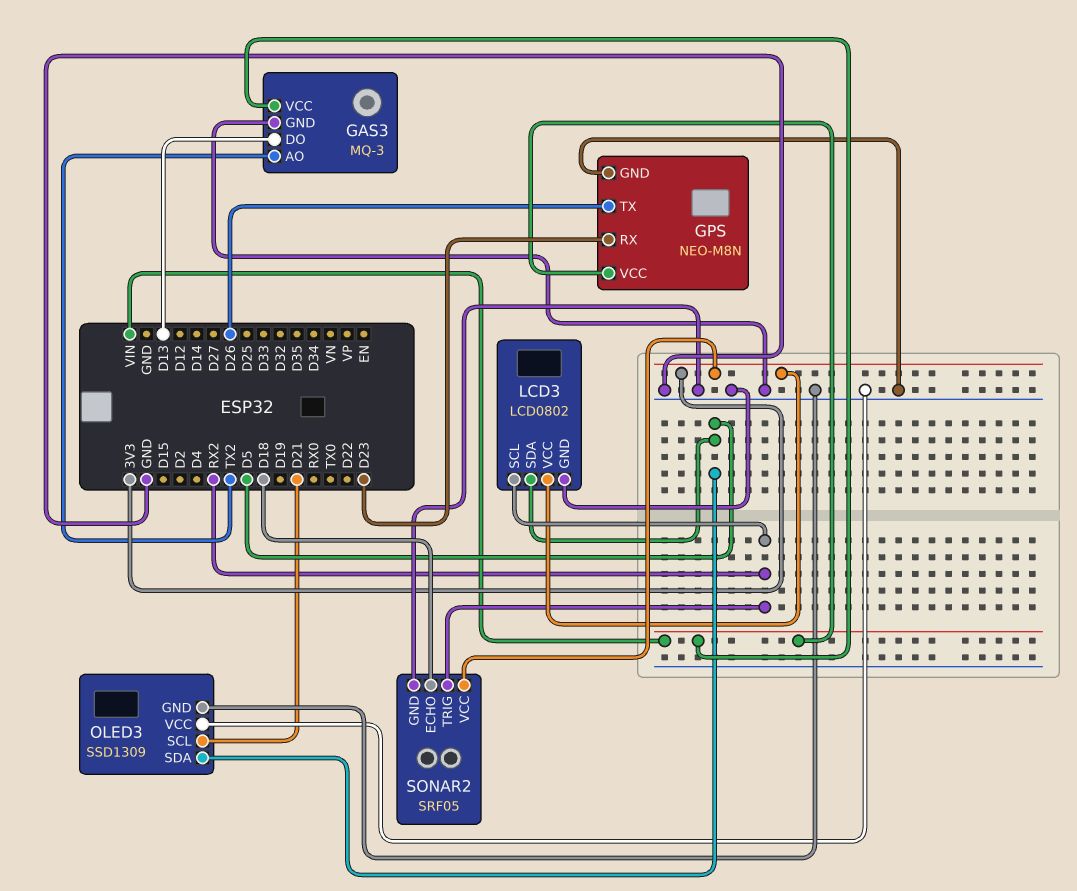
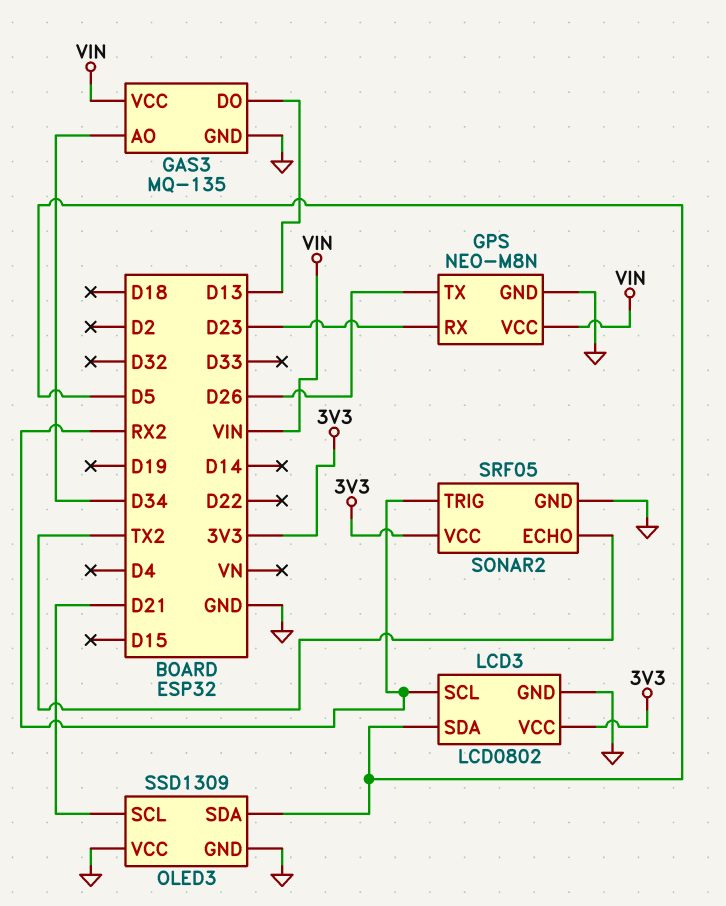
GAS3: MQ-3 -> MQ-135
GAS3 pin AO: TX2 -> D34
SONAR2 pin ECHO: D18 -> TX2

